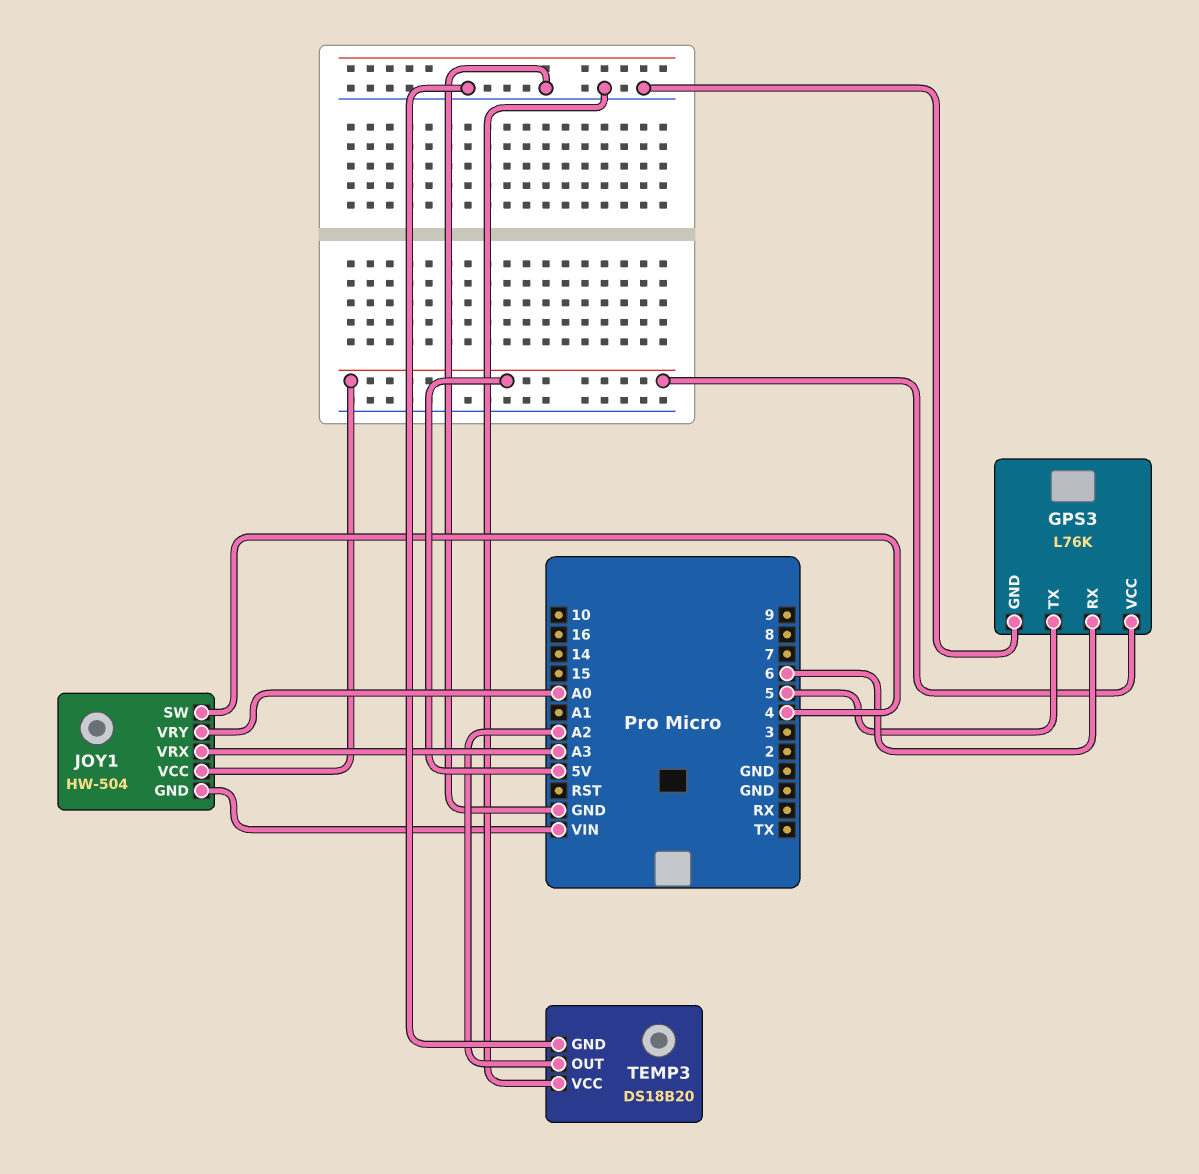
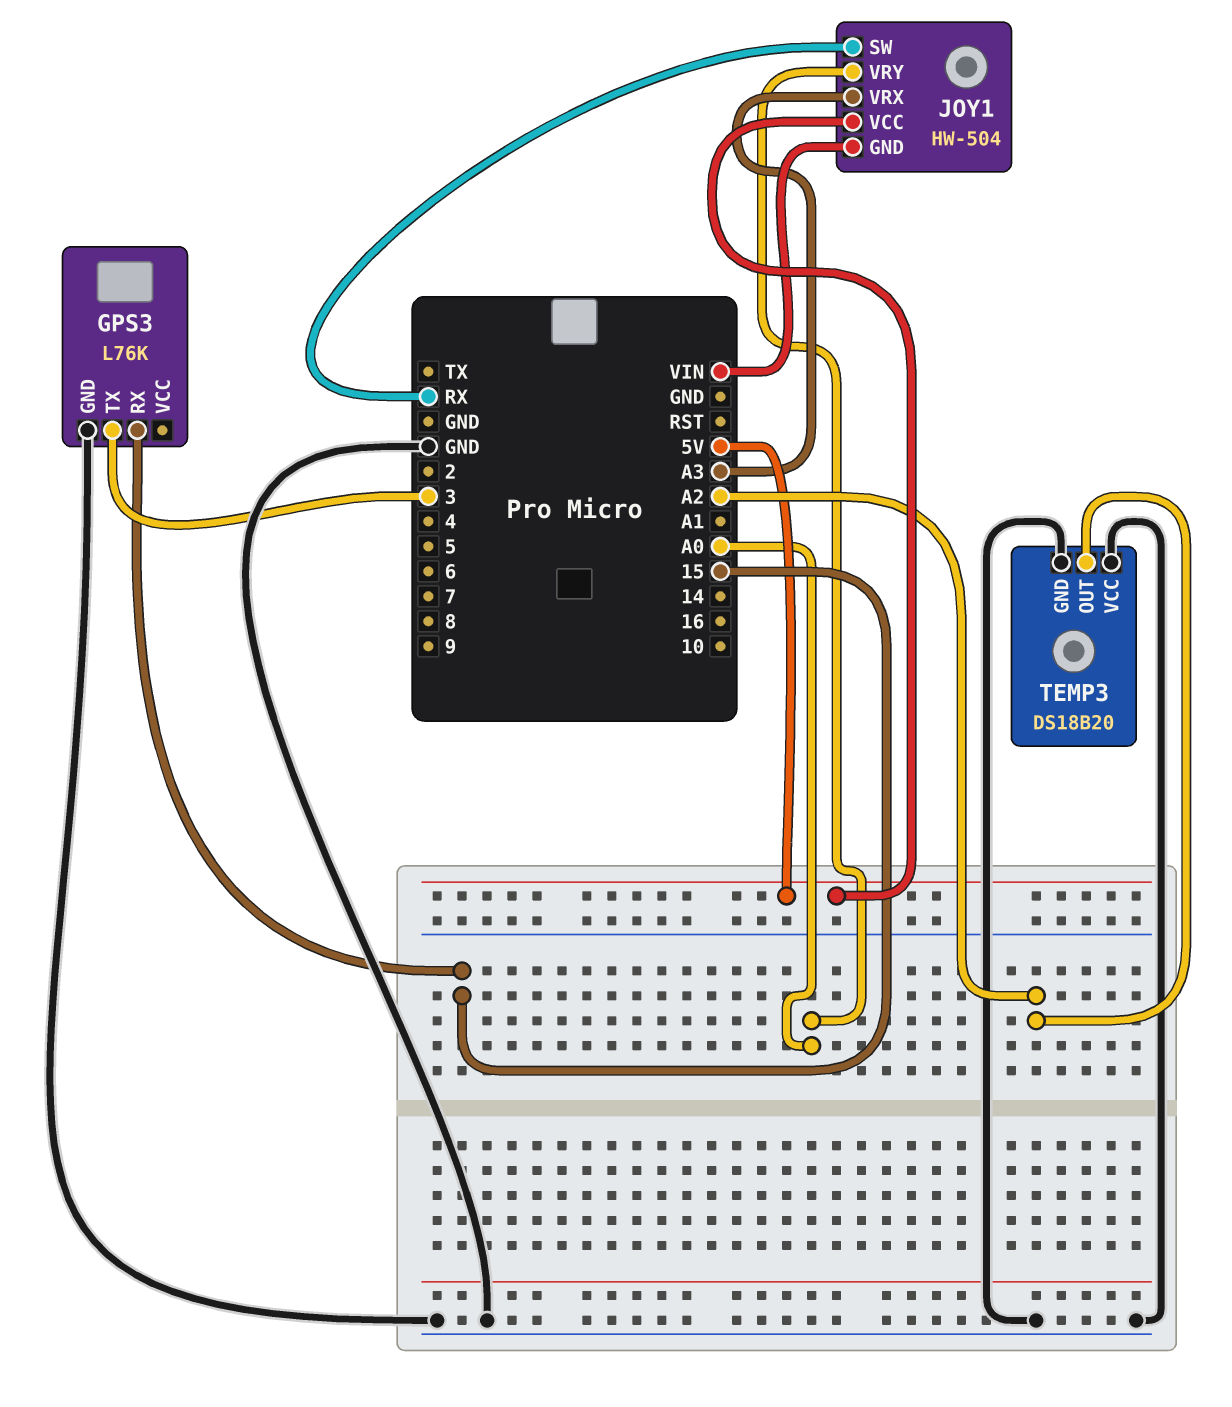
GPS3 pin RX: 6 -> 15
GPS3 pin TX: 5 -> 3
GPS3 pin VCC: 5V -> none
JOY1 pin SW: 4 -> RX

